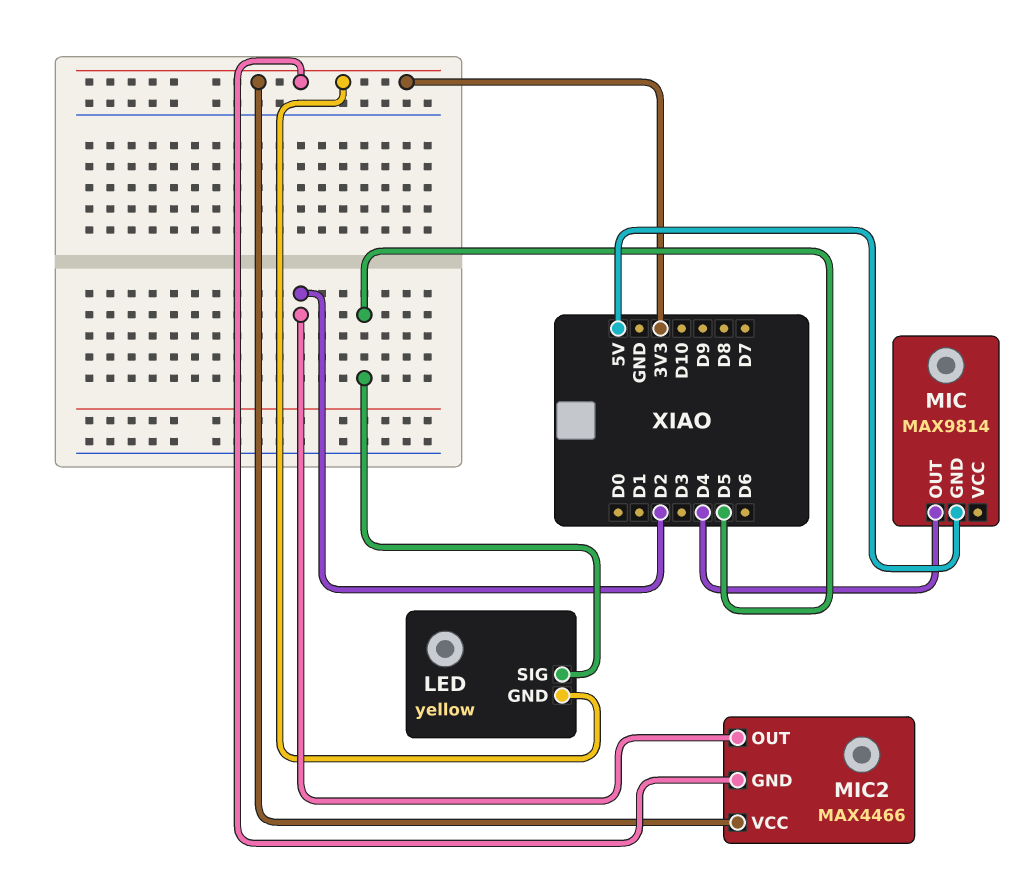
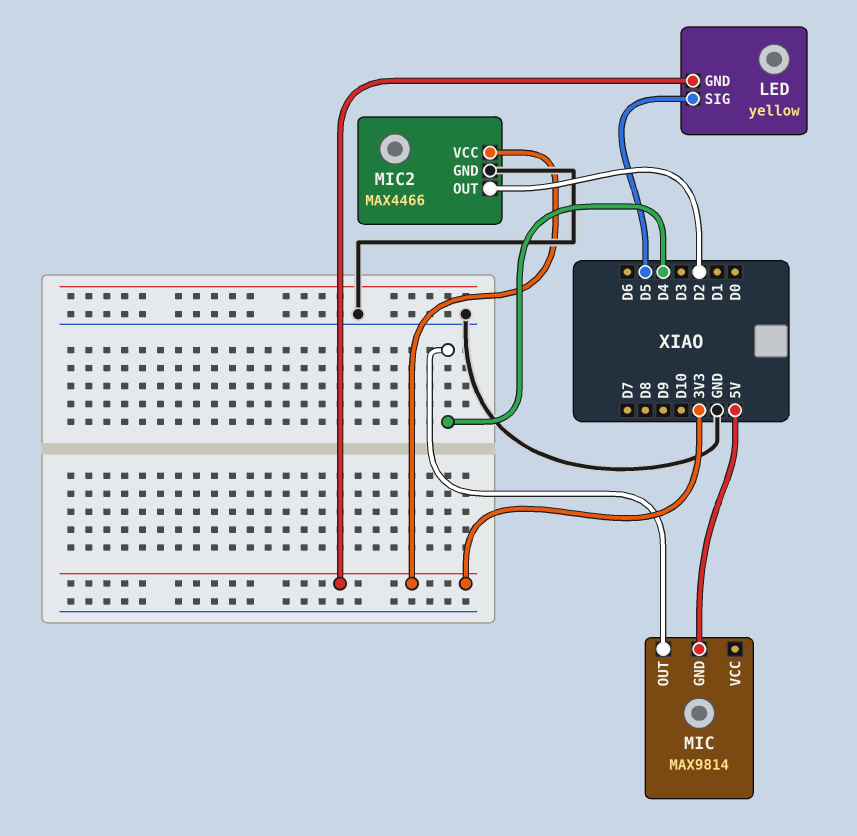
MIC2 pin GND: 3V3 -> GND

